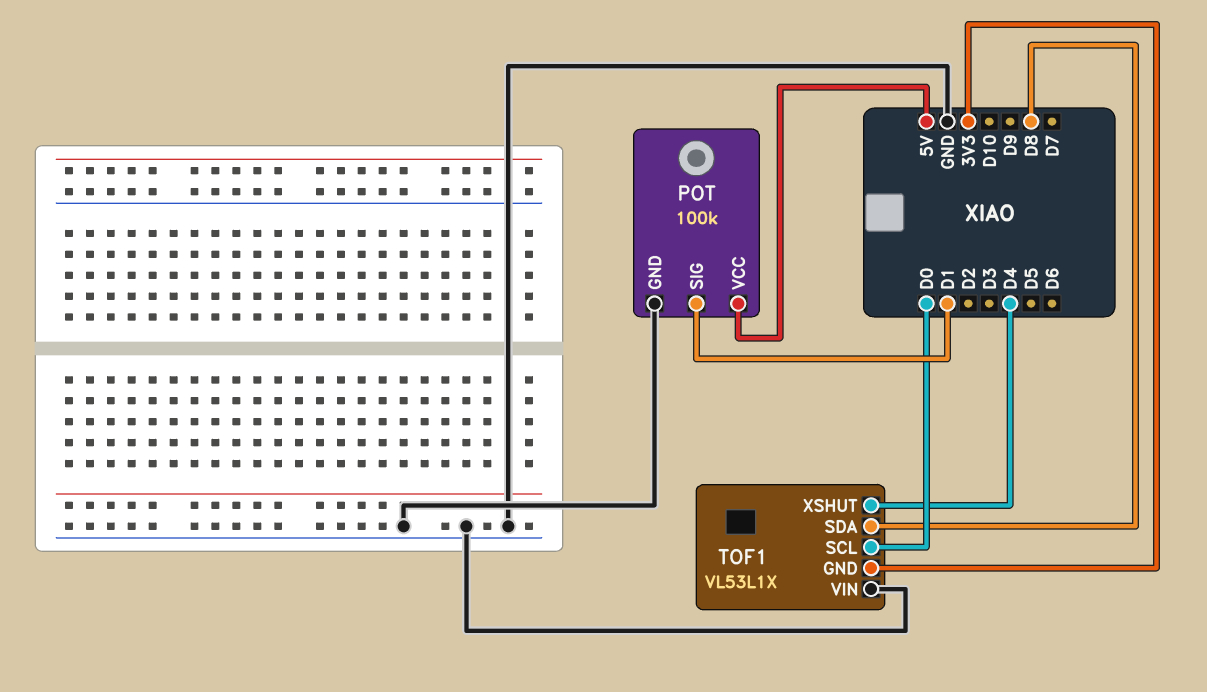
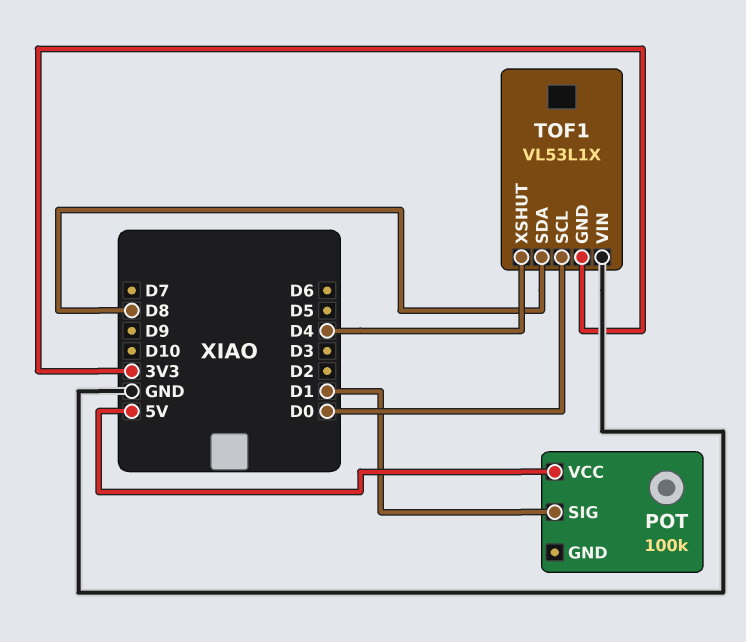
POT pin GND: GND -> none

